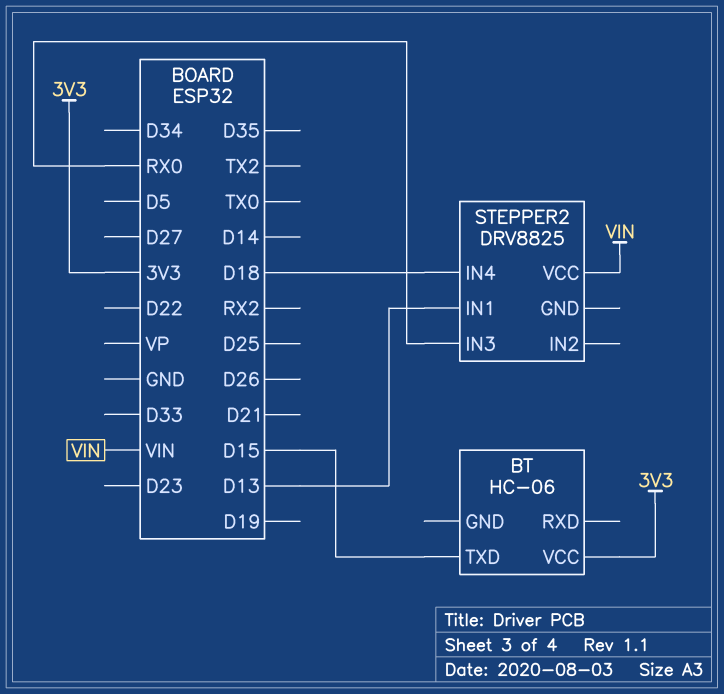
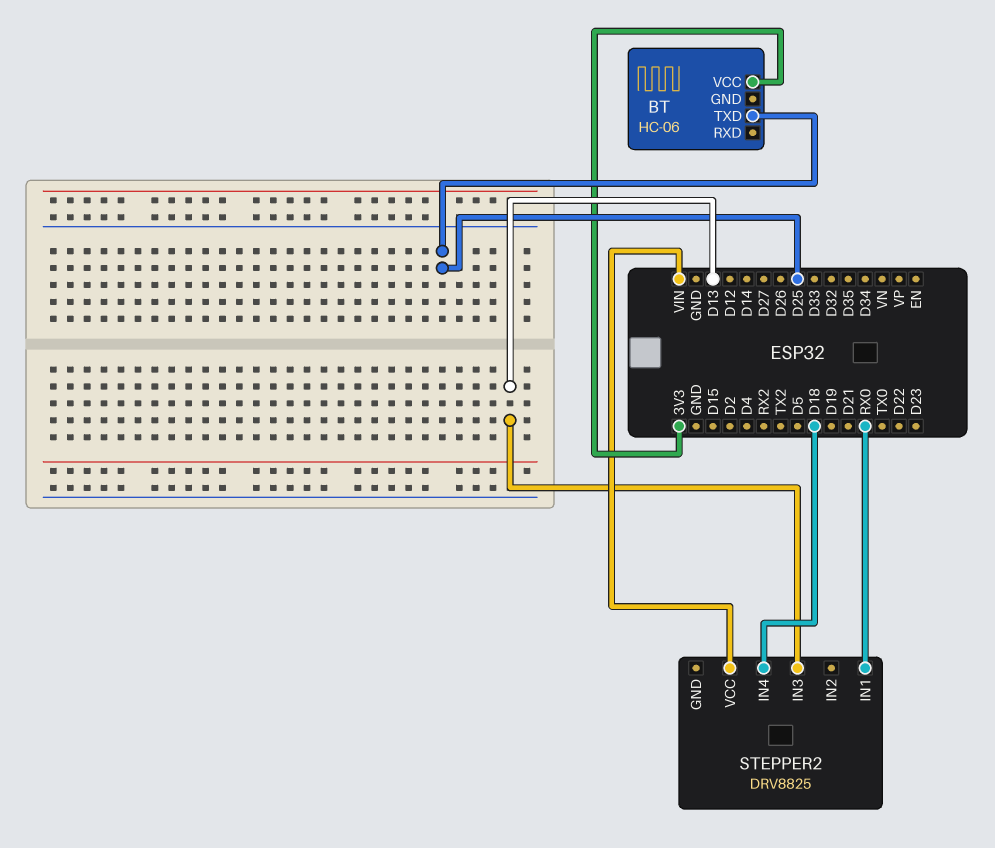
BT pin TXD: D15 -> D25
STEPPER2 pin IN1: D13 -> RX0
STEPPER2 pin IN3: RX0 -> D13

